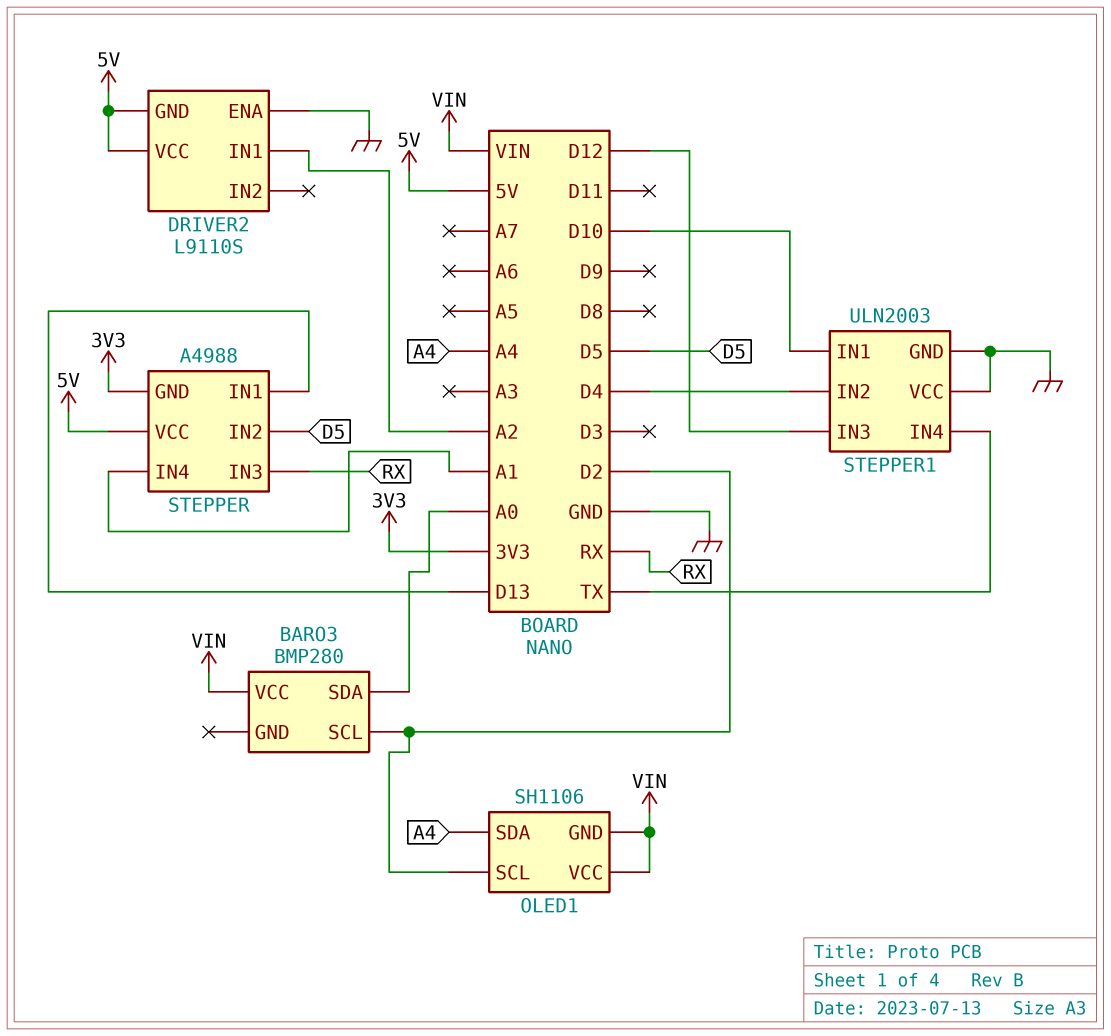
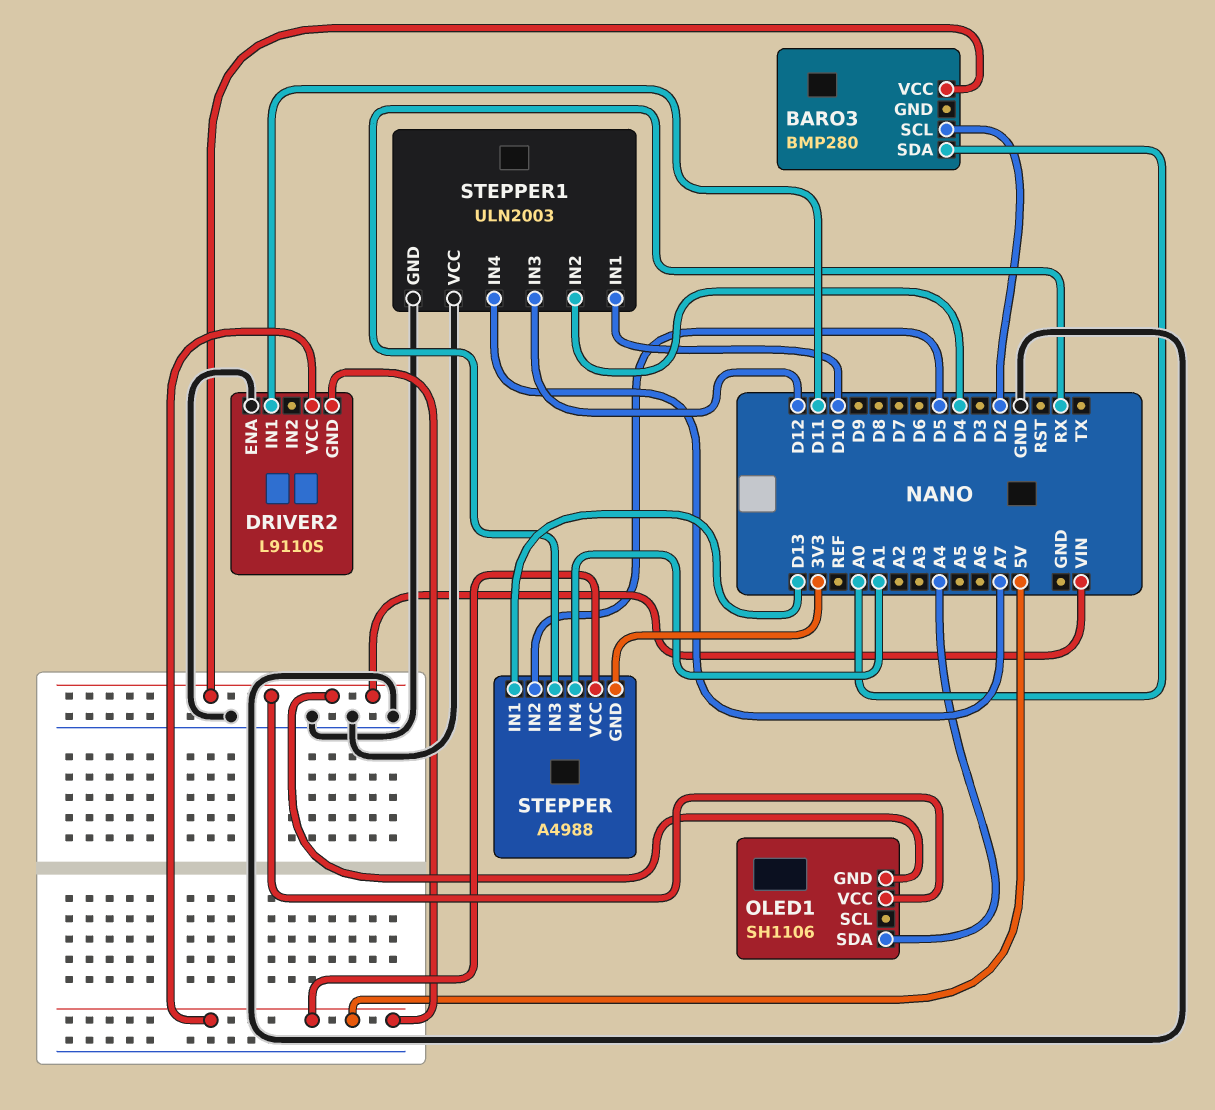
DRIVER2 pin IN1: A2 -> D11
OLED1 pin SCL: D2 -> none
STEPPER1 pin IN4: TX -> A7

